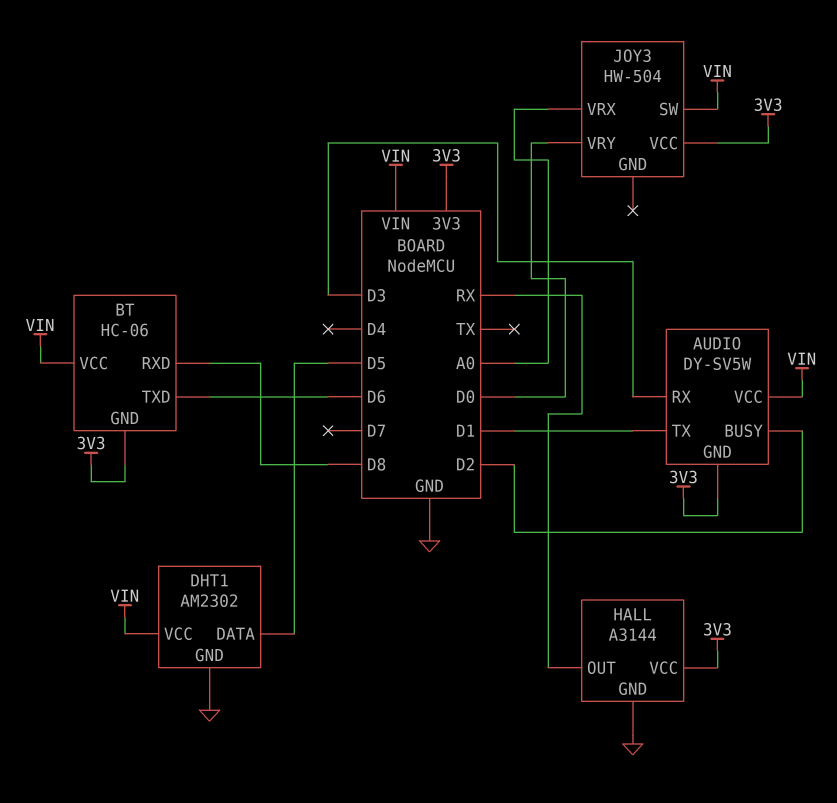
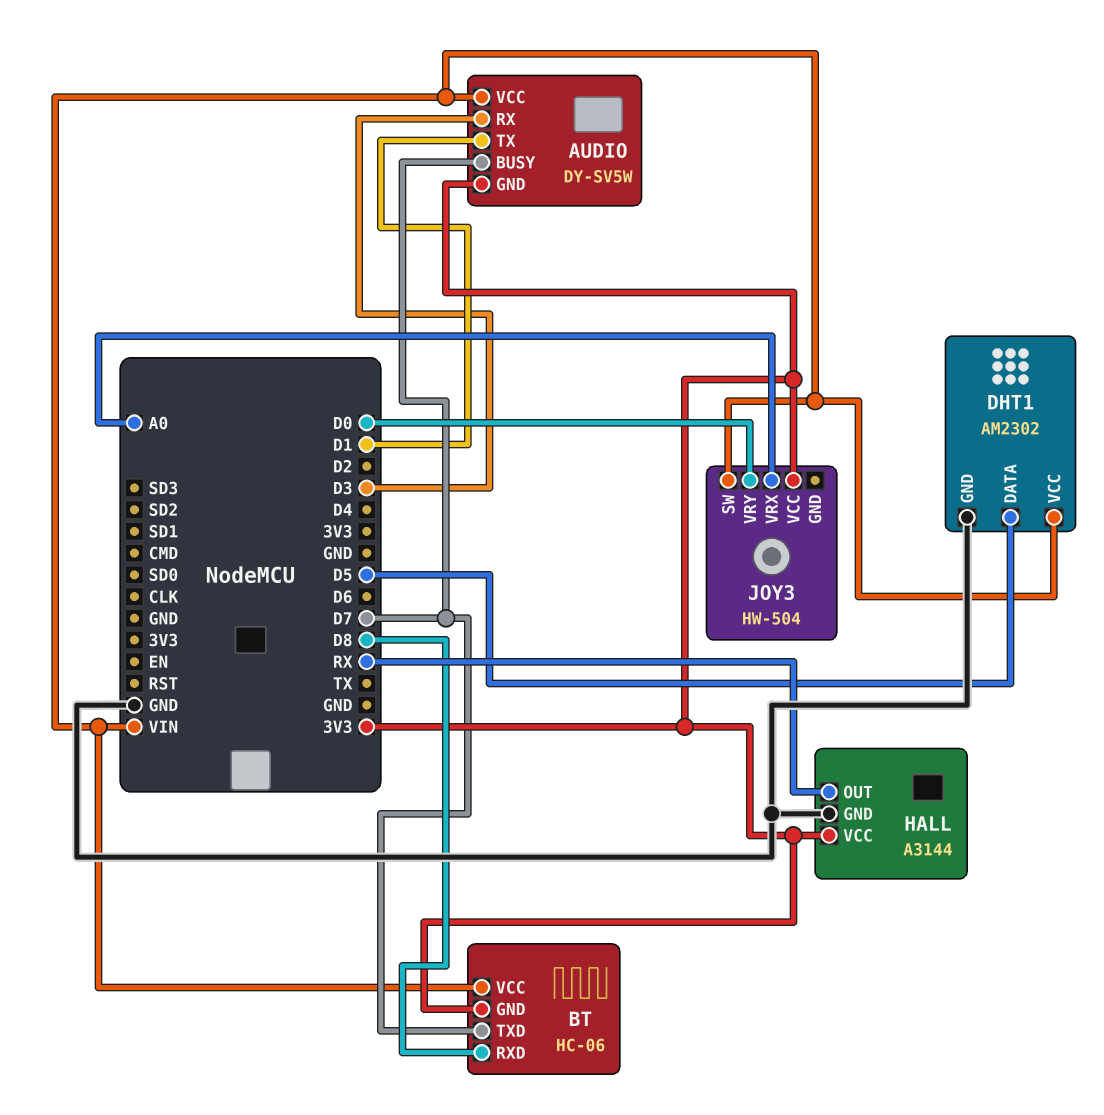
AUDIO pin BUSY: D2 -> D7
BT pin TXD: D6 -> D7

